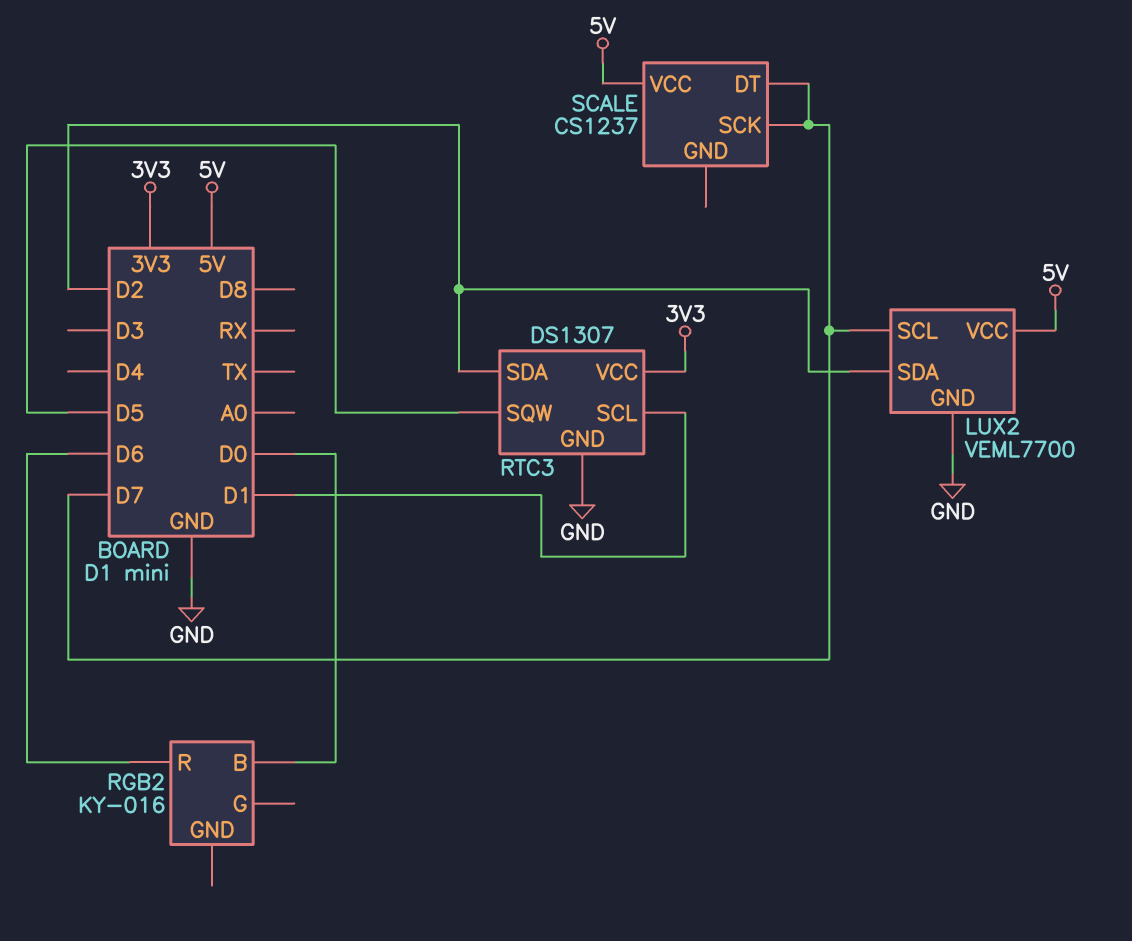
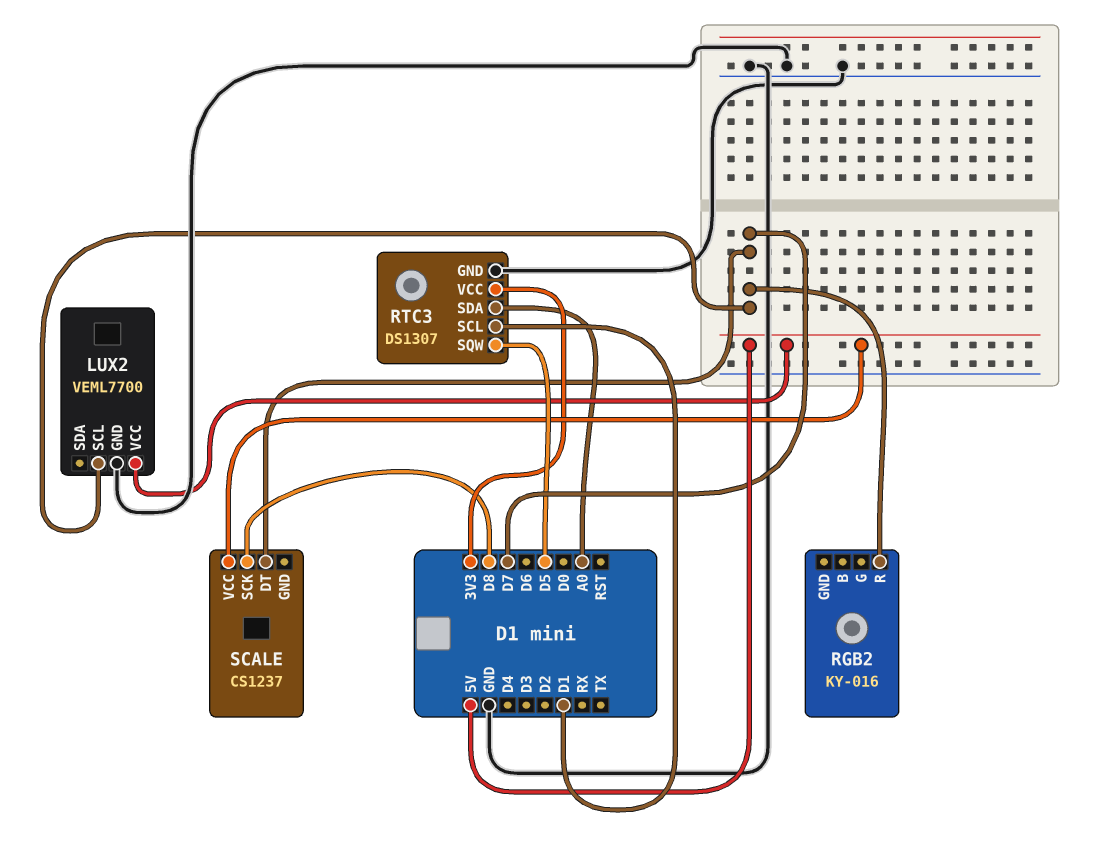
LUX2 pin SDA: D2 -> none
RGB2 pin B: D0 -> none
RGB2 pin R: D6 -> D7
RTC3 pin SDA: D2 -> A0
SCALE pin SCK: D7 -> D8

